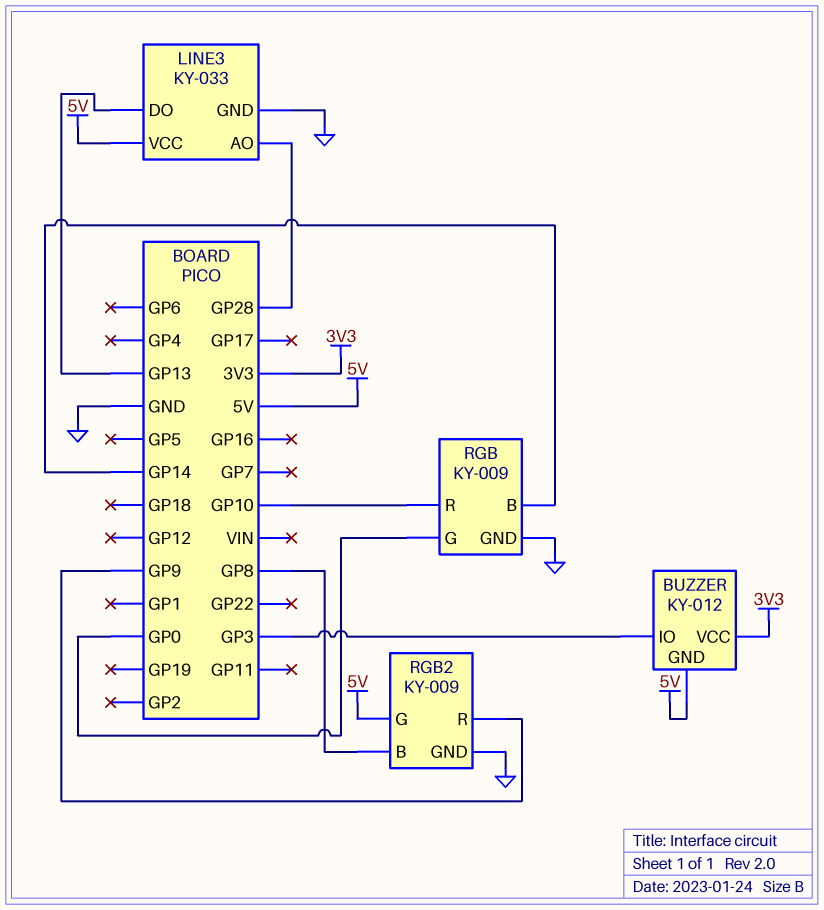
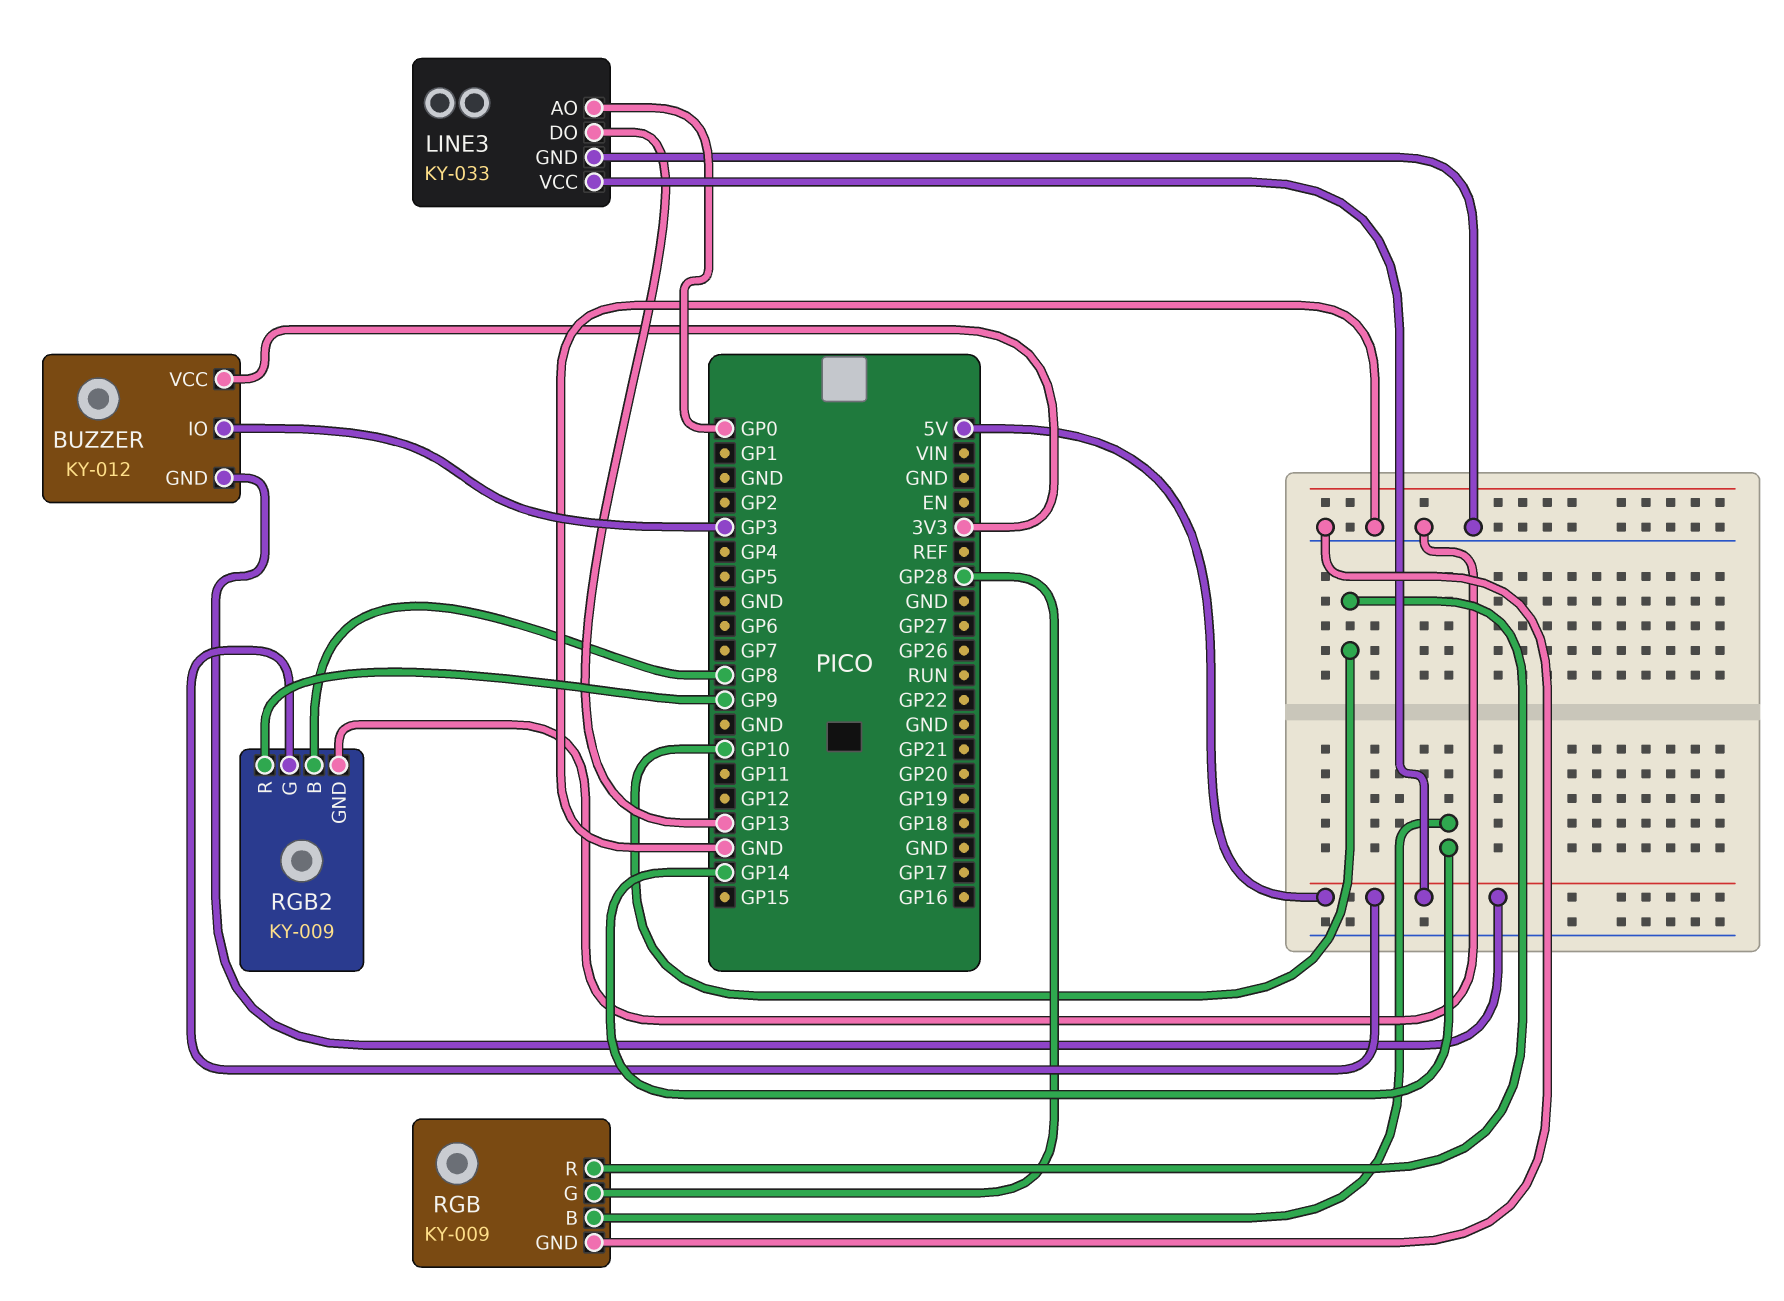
LINE3 pin AO: GP28 -> GP0
RGB pin G: GP0 -> GP28

